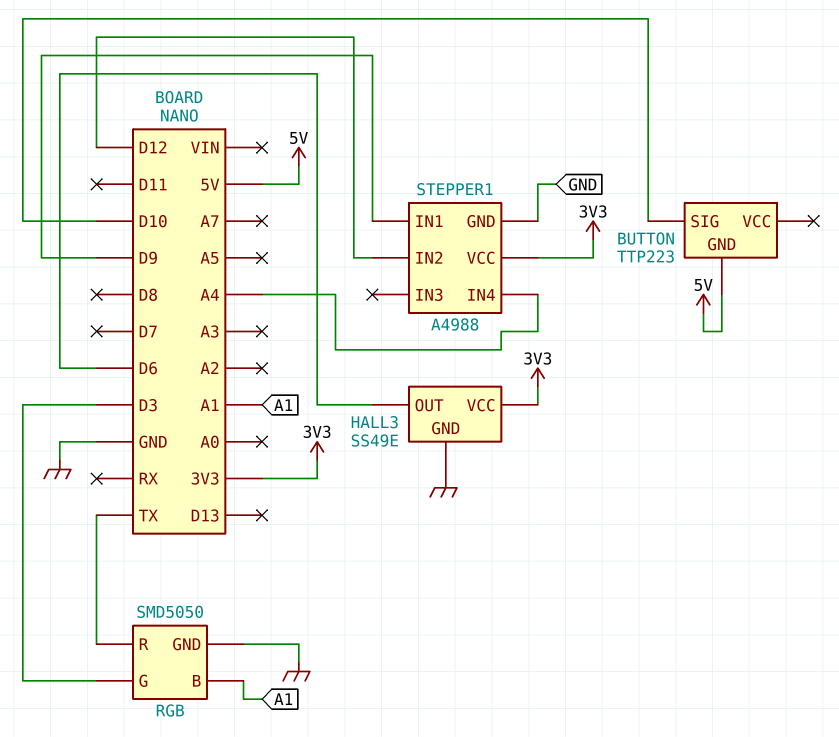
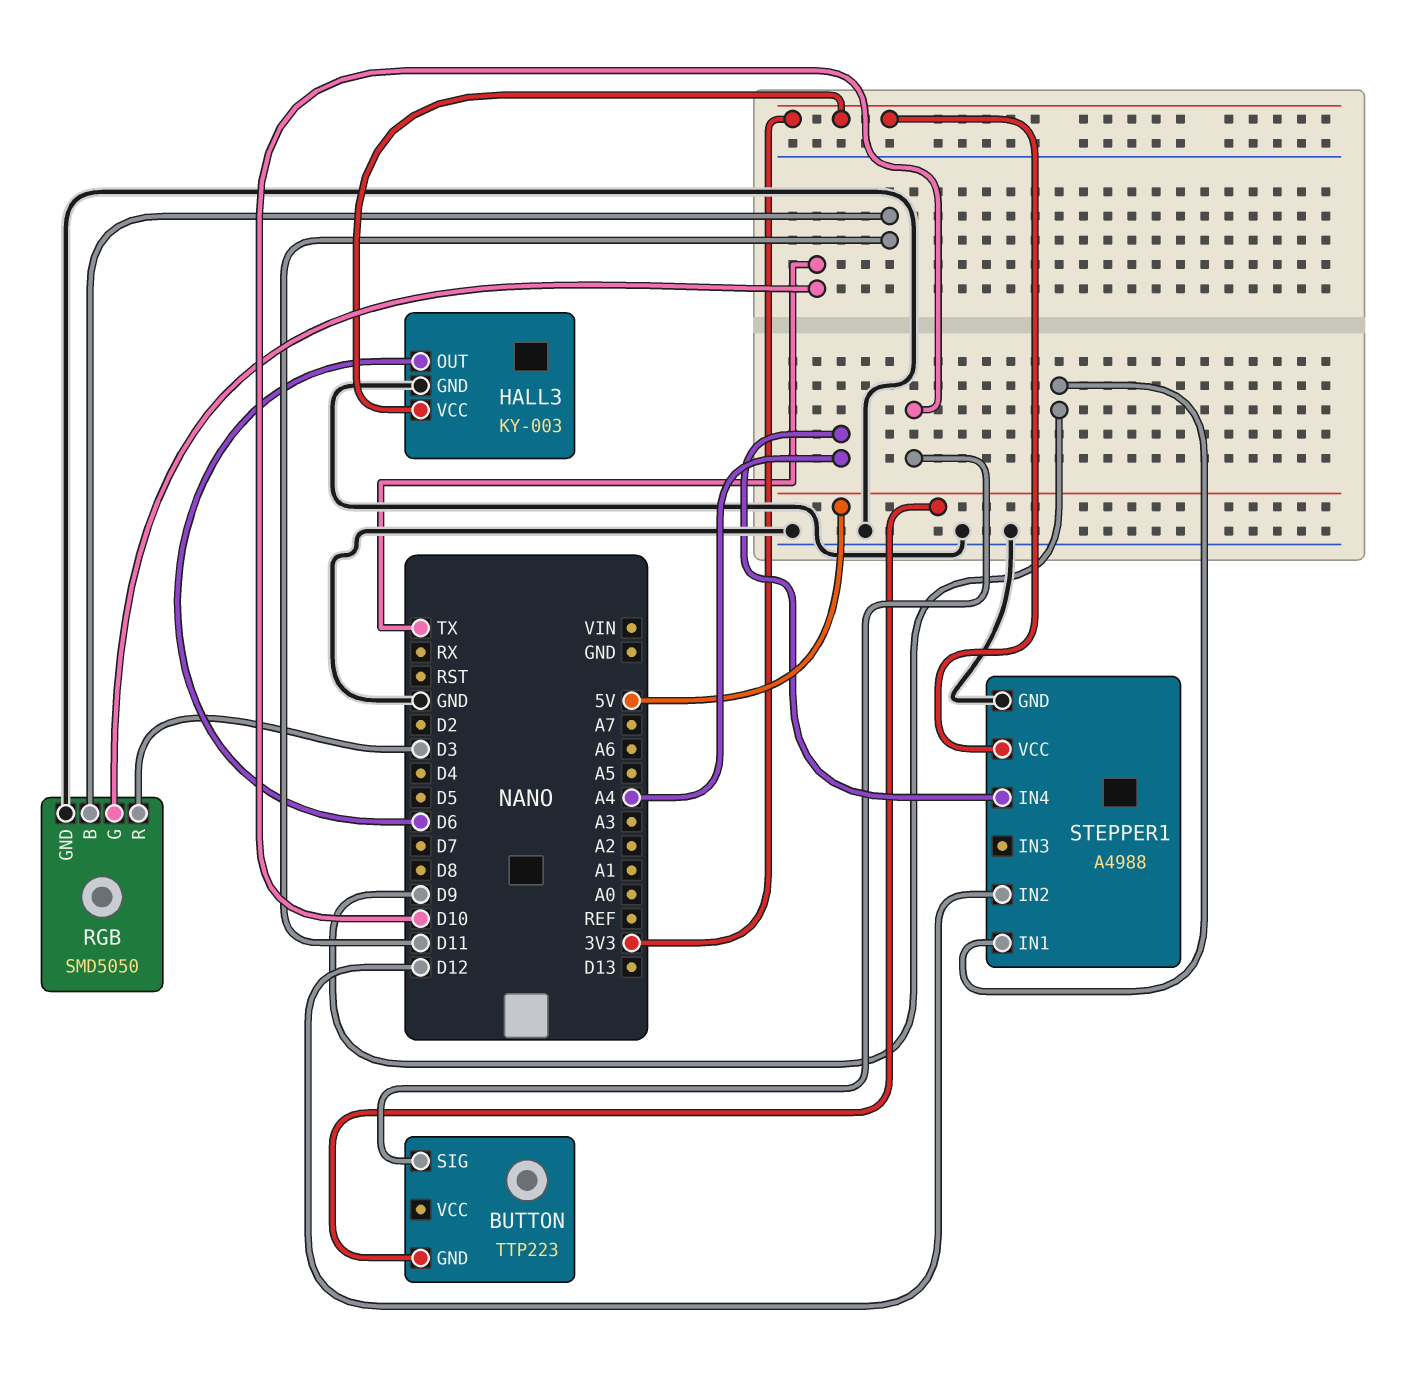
HALL3: SS49E -> KY-003
RGB pin B: A1 -> D11
RGB pin G: D3 -> TX
RGB pin R: TX -> D3

